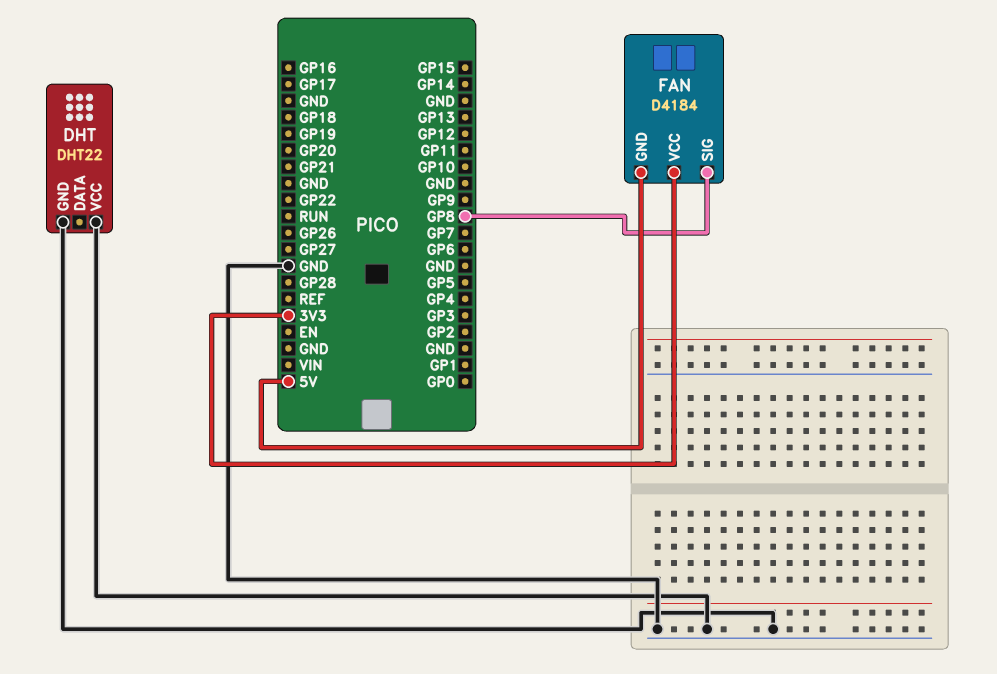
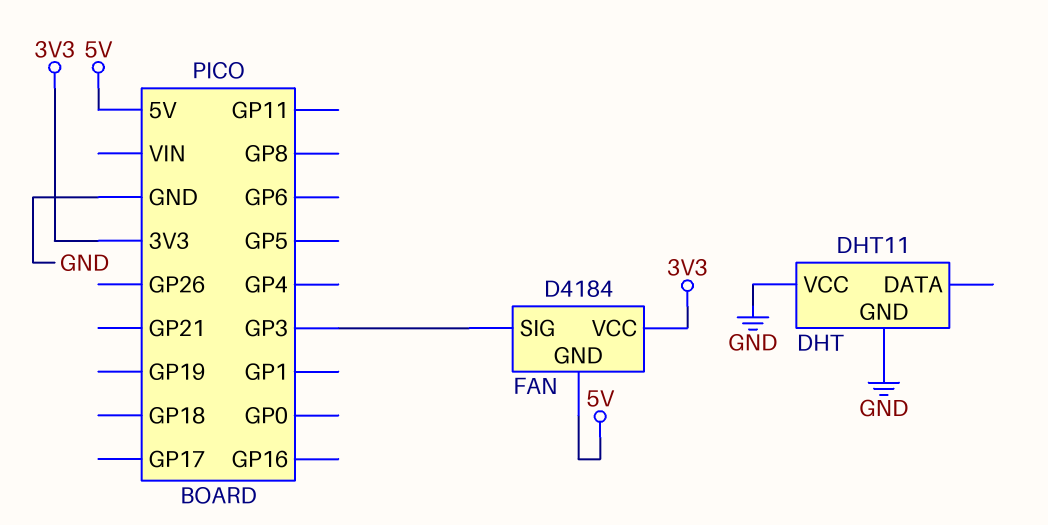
DHT: DHT22 -> DHT11
FAN pin SIG: GP8 -> GP3

